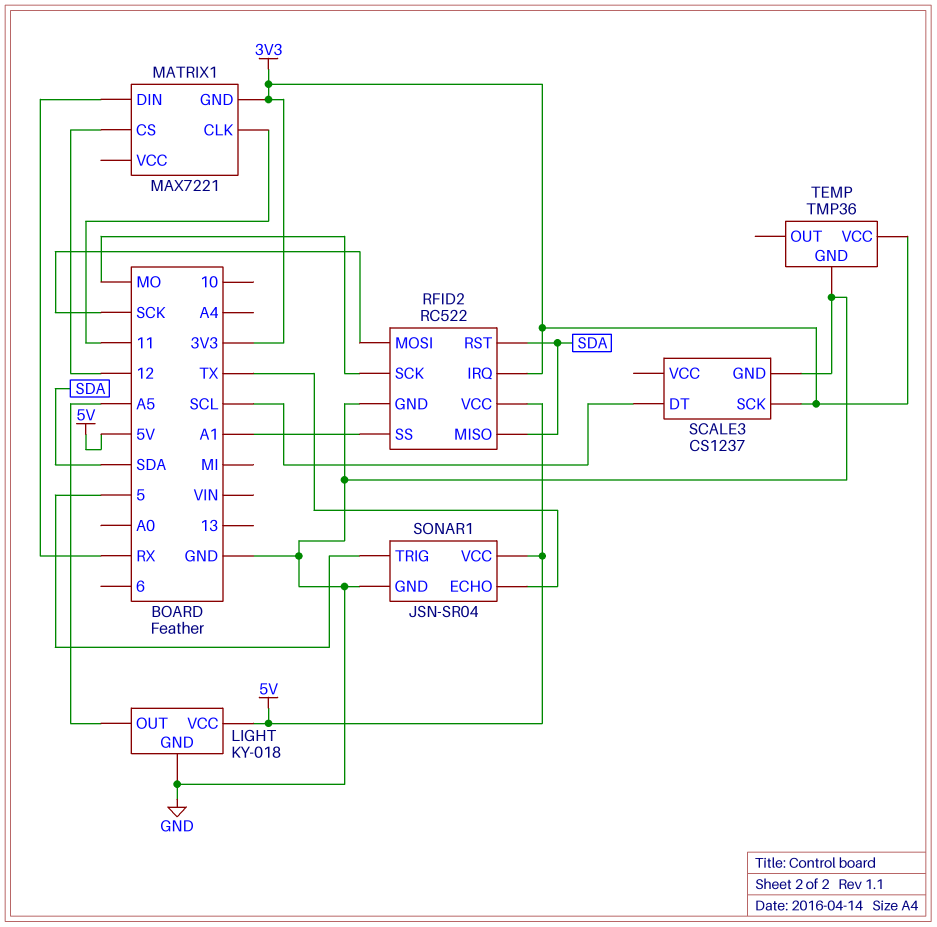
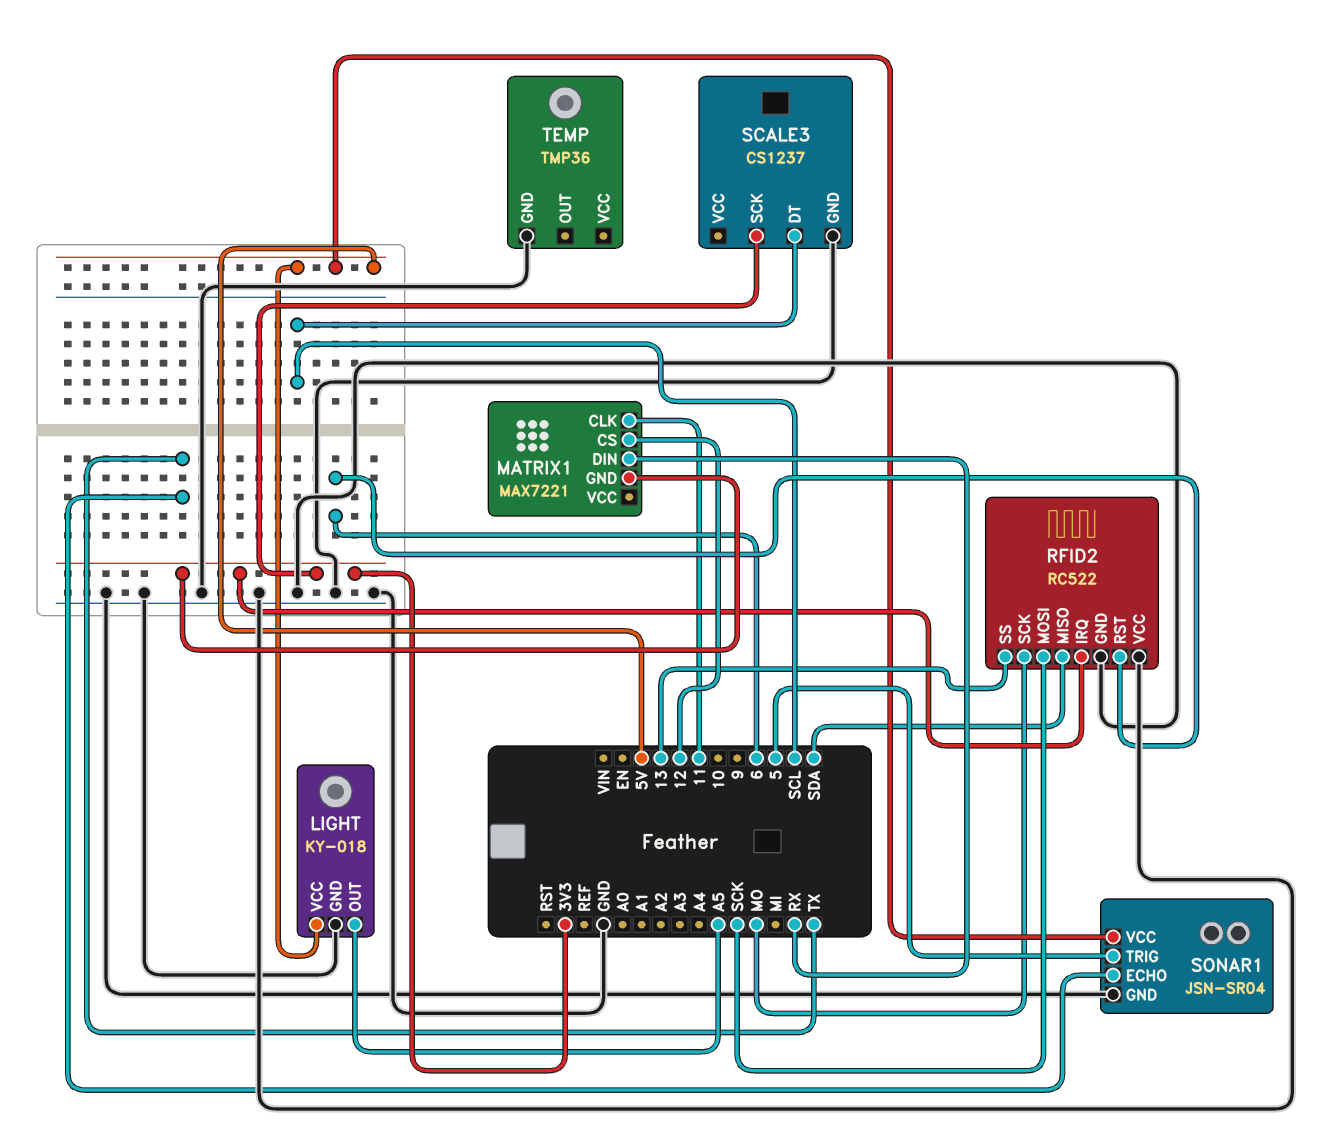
RFID2 pin RST: SDA -> 6
RFID2 pin SS: A1 -> 13
RFID2 pin VCC: 5V -> GND
TEMP pin VCC: 3V3 -> none

